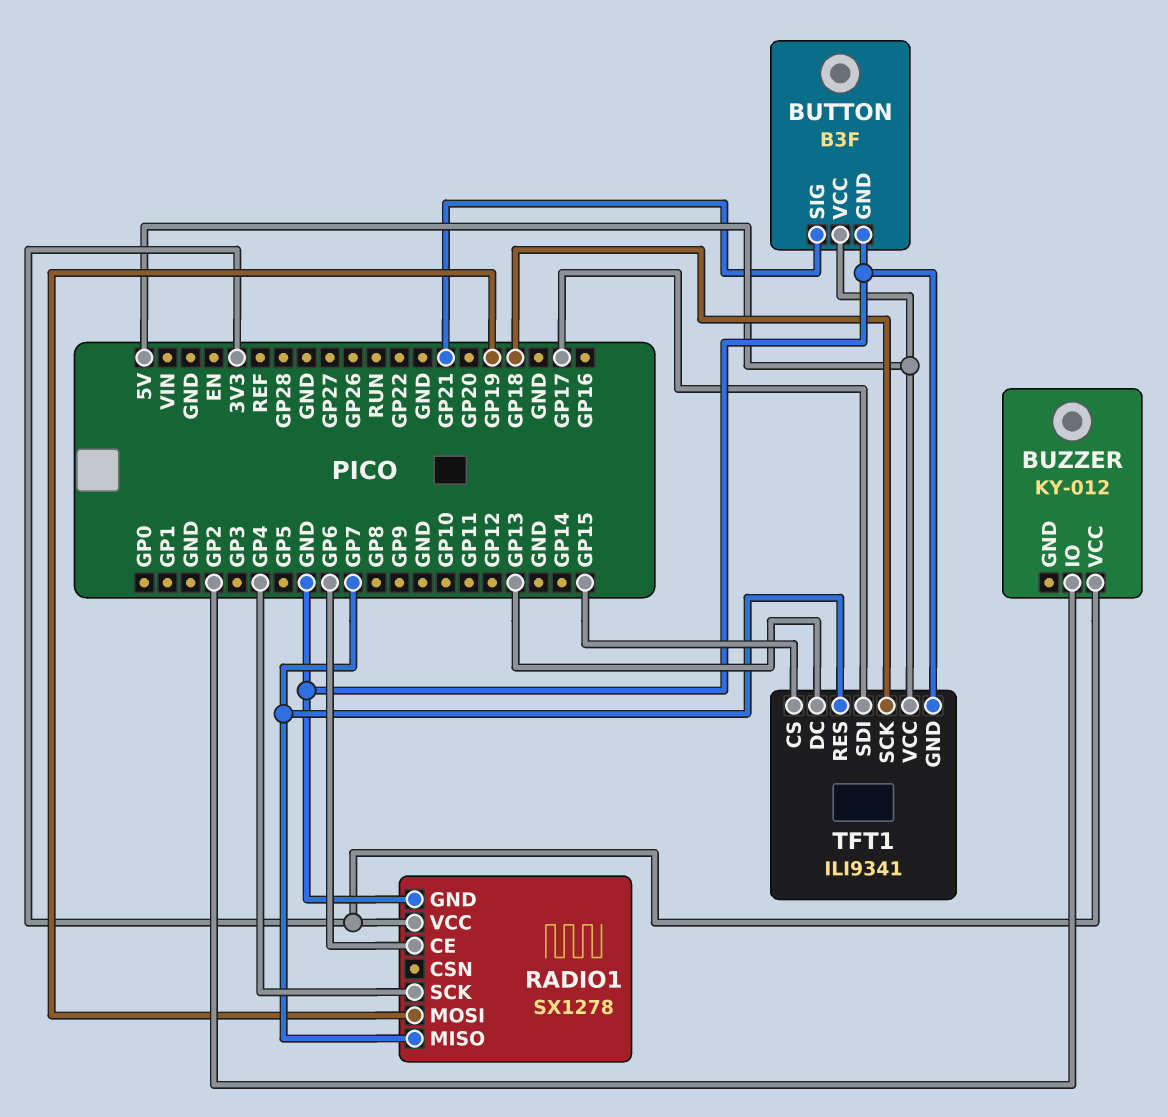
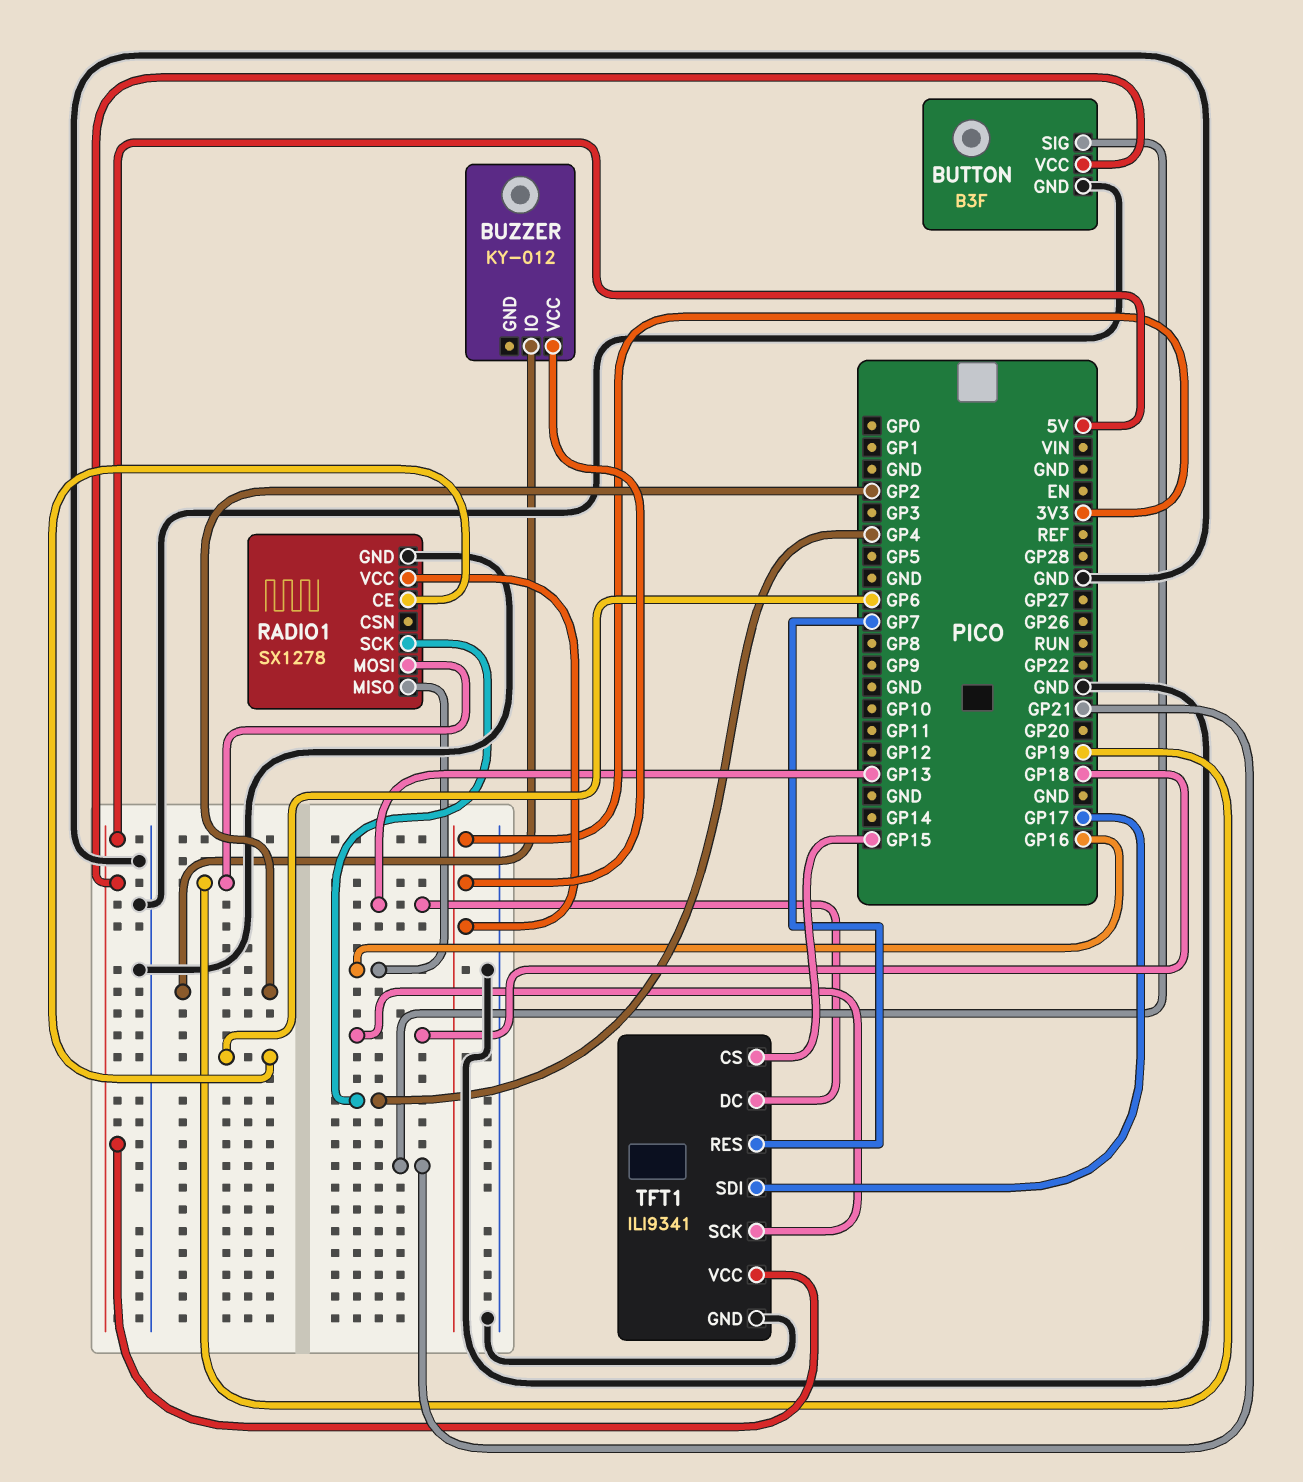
RADIO1 pin MISO: GP7 -> GP16

